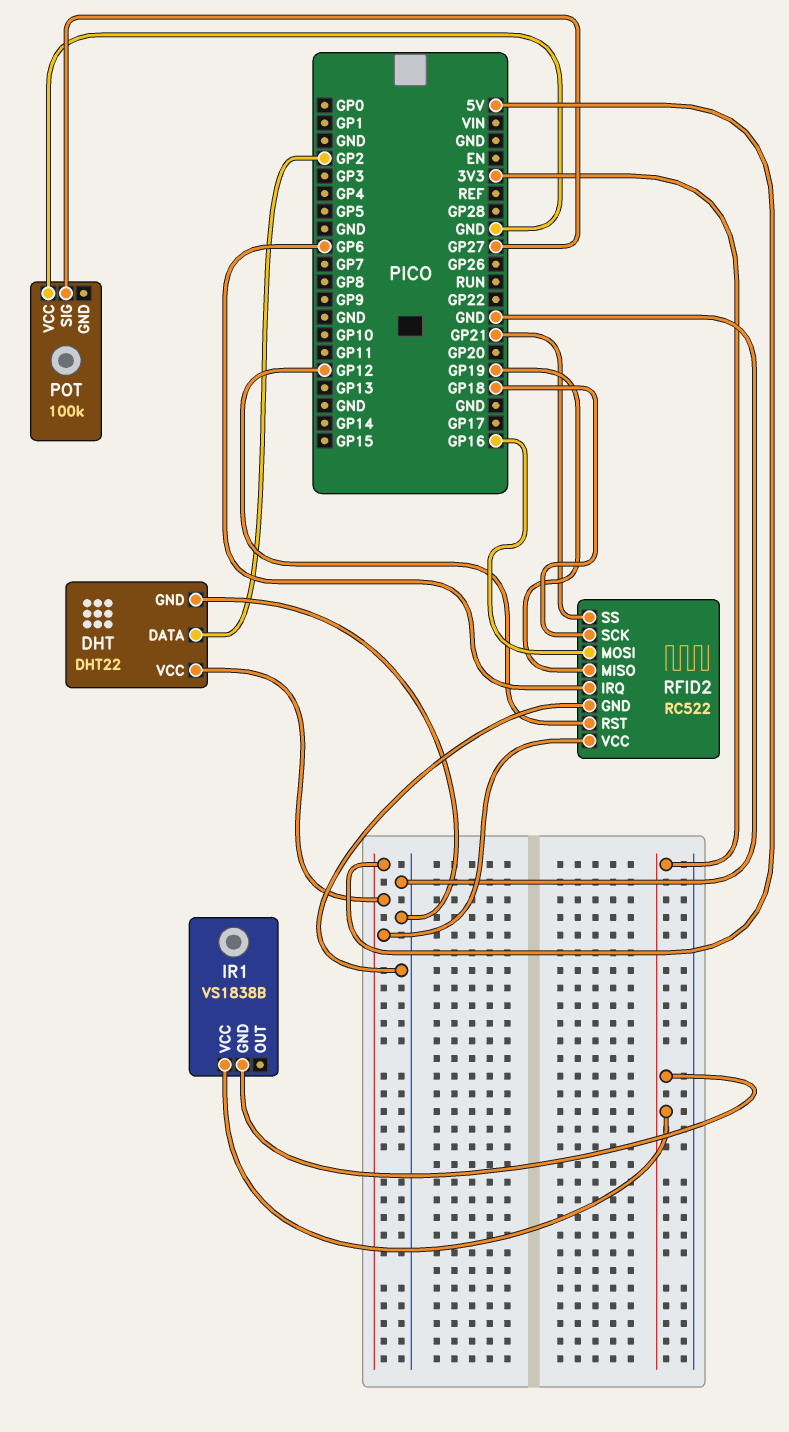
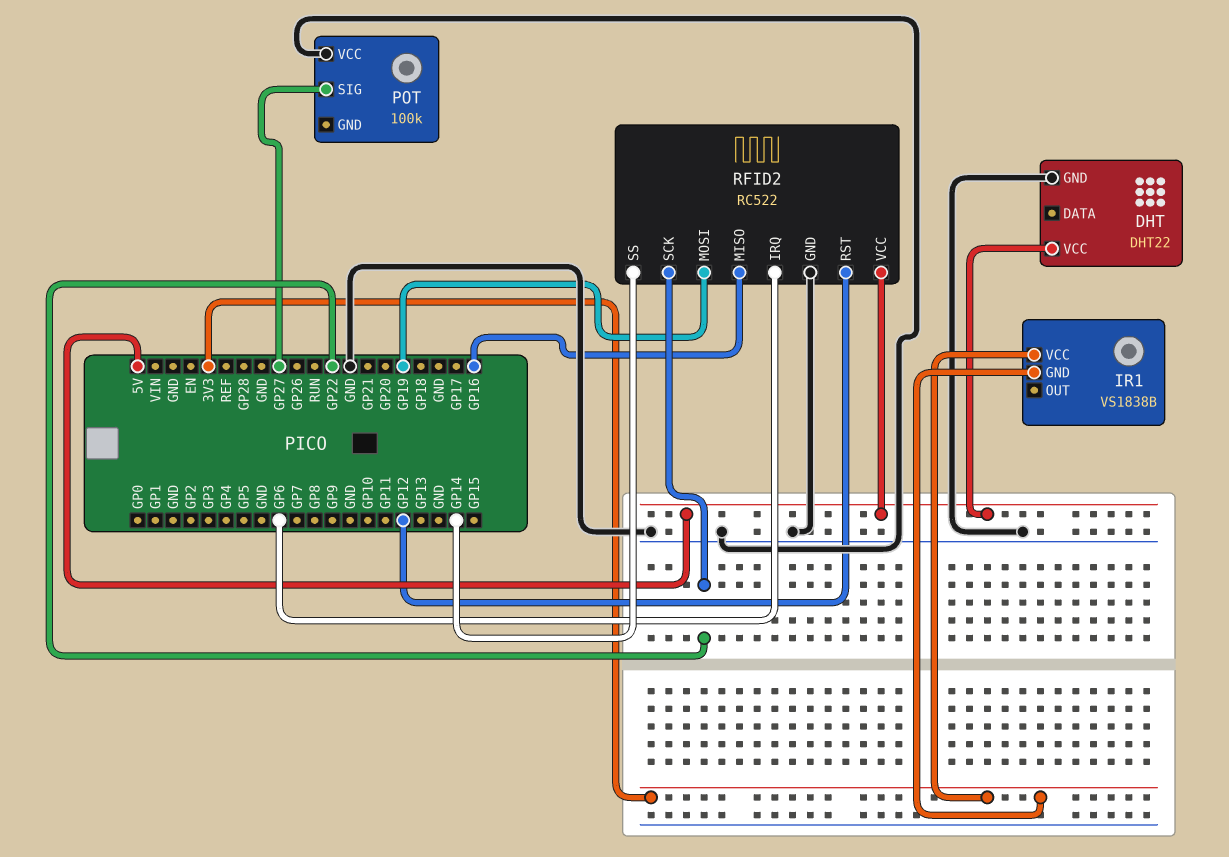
DHT pin DATA: GP2 -> none
RFID2 pin MISO: GP19 -> GP16
RFID2 pin MOSI: GP16 -> GP19
RFID2 pin SCK: GP18 -> GP22
RFID2 pin SS: GP21 -> GP14

